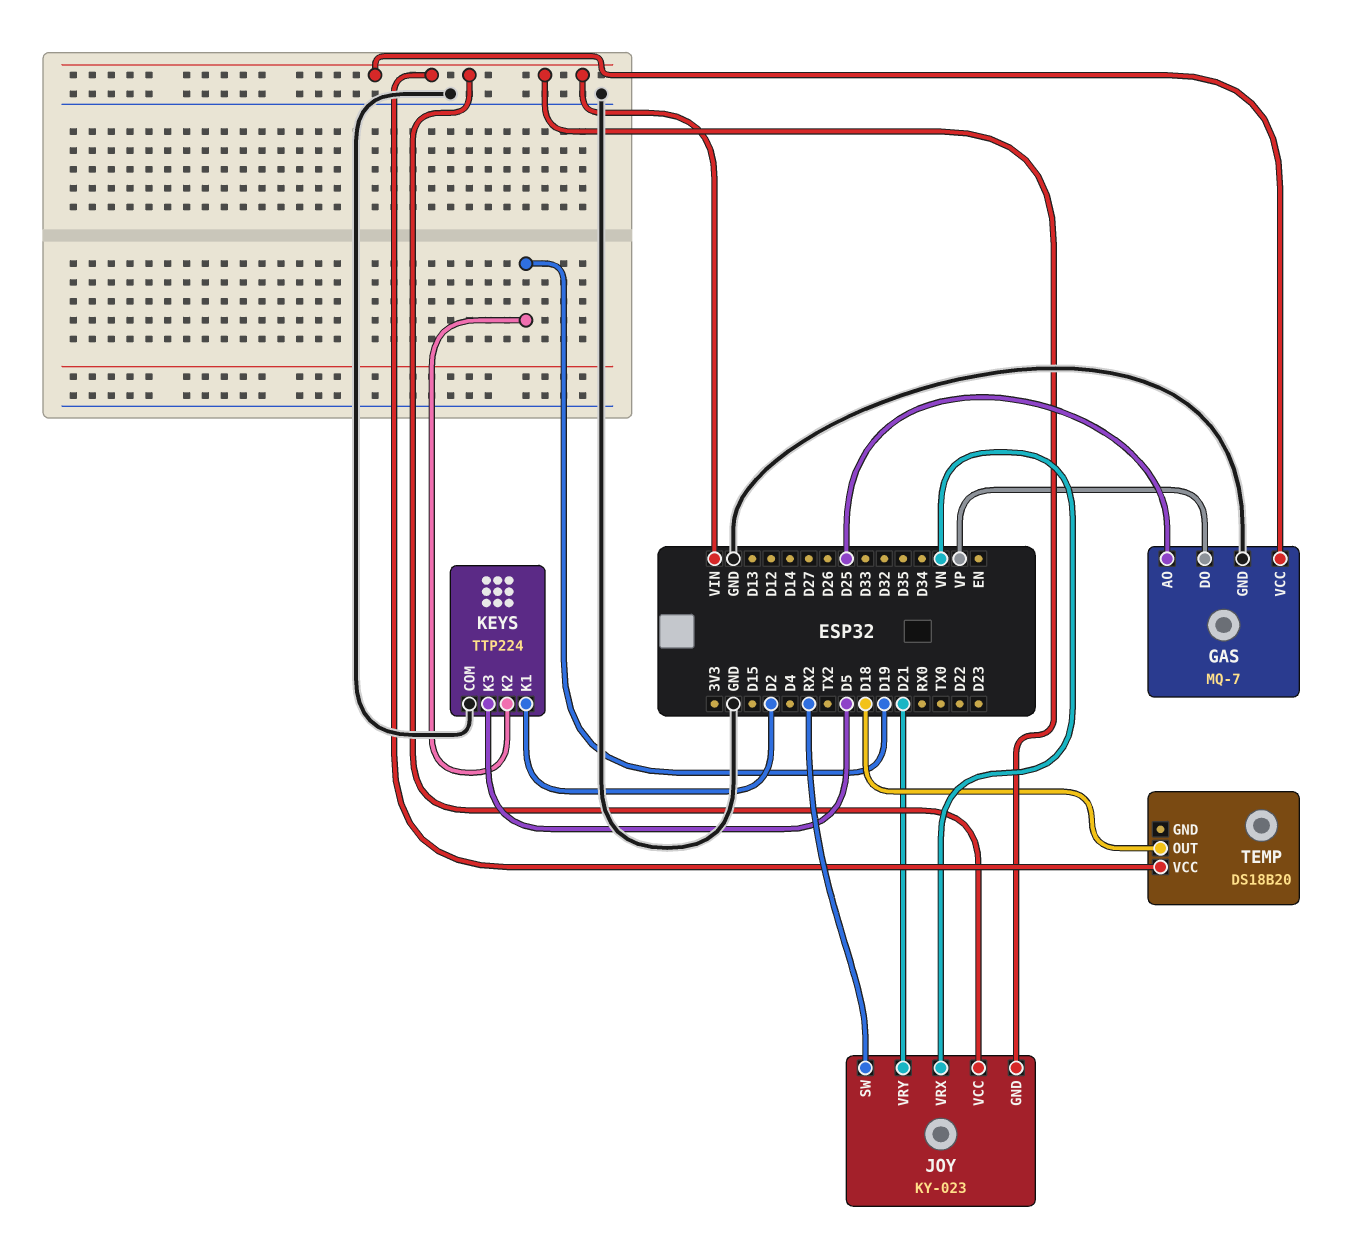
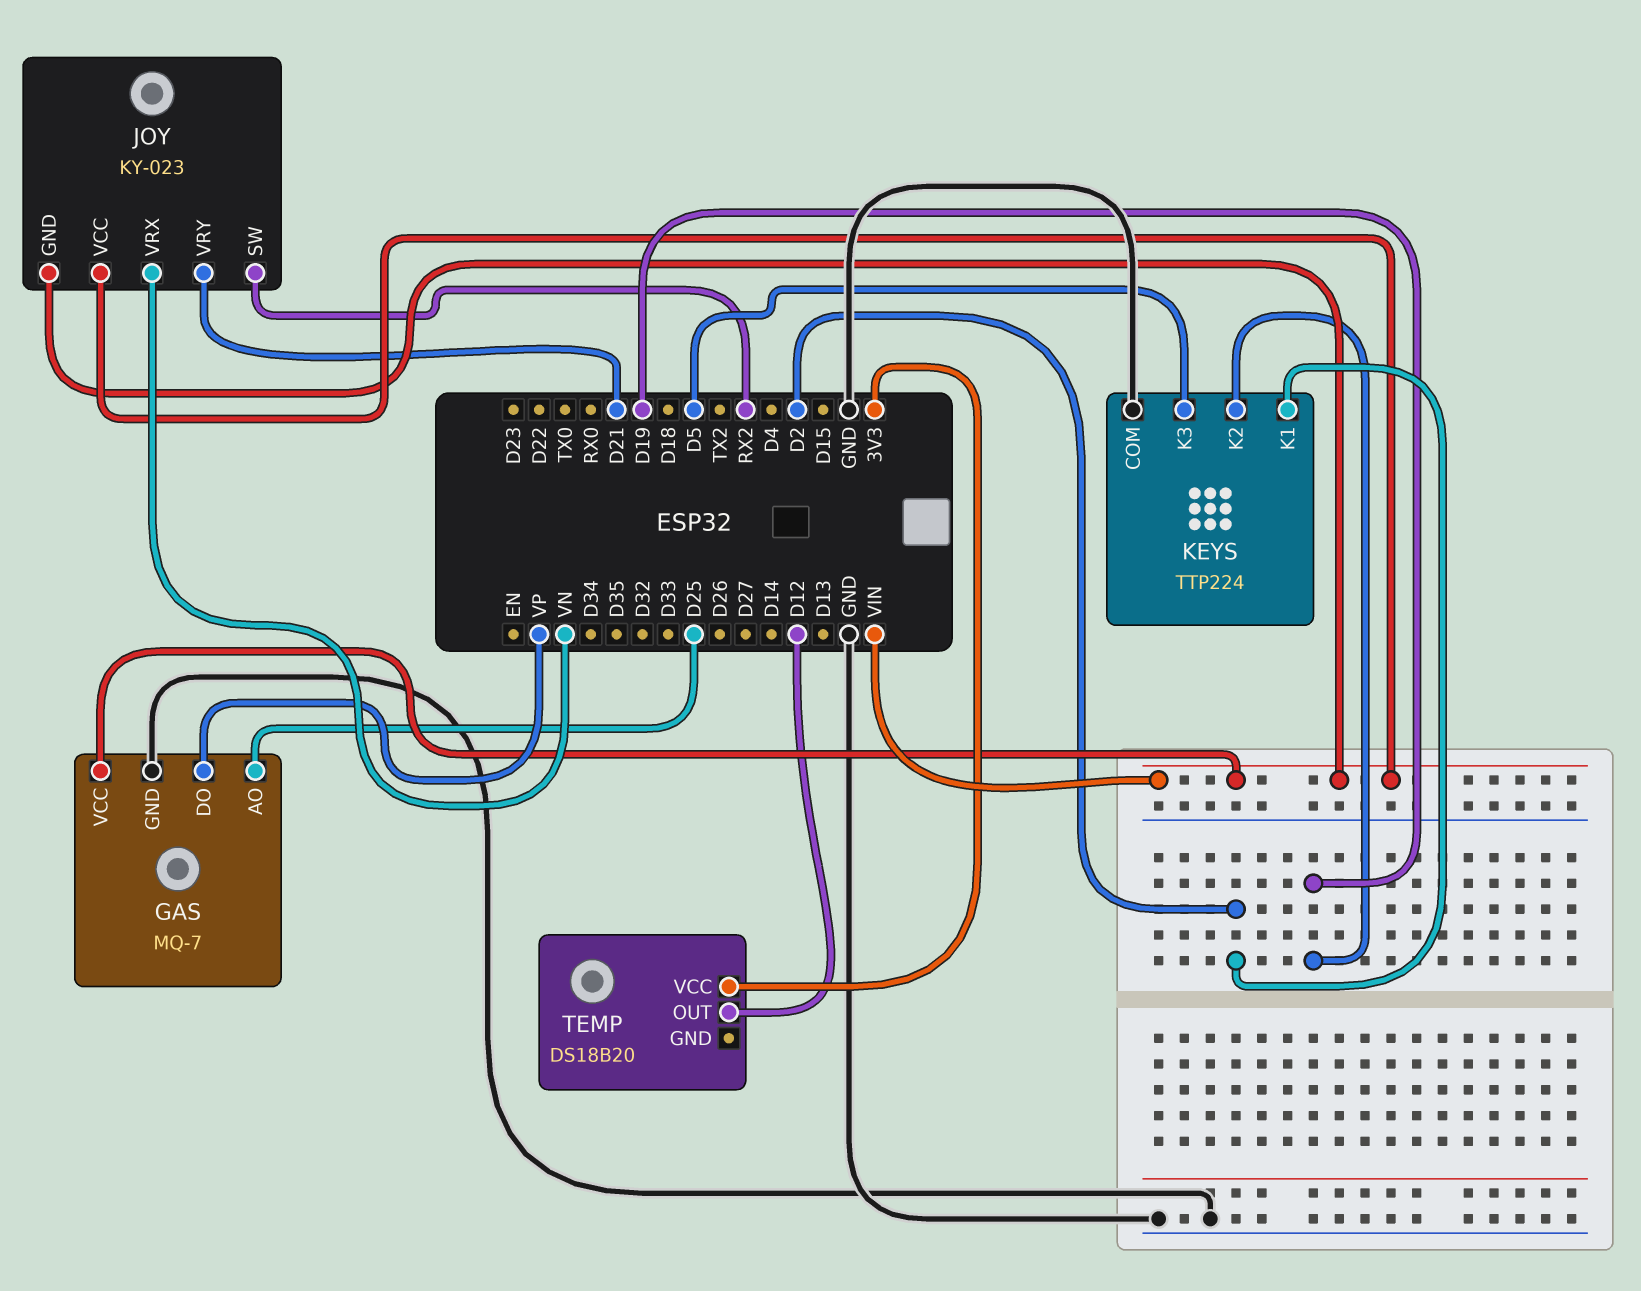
TEMP pin OUT: D18 -> D12
TEMP pin VCC: VIN -> 3V3

